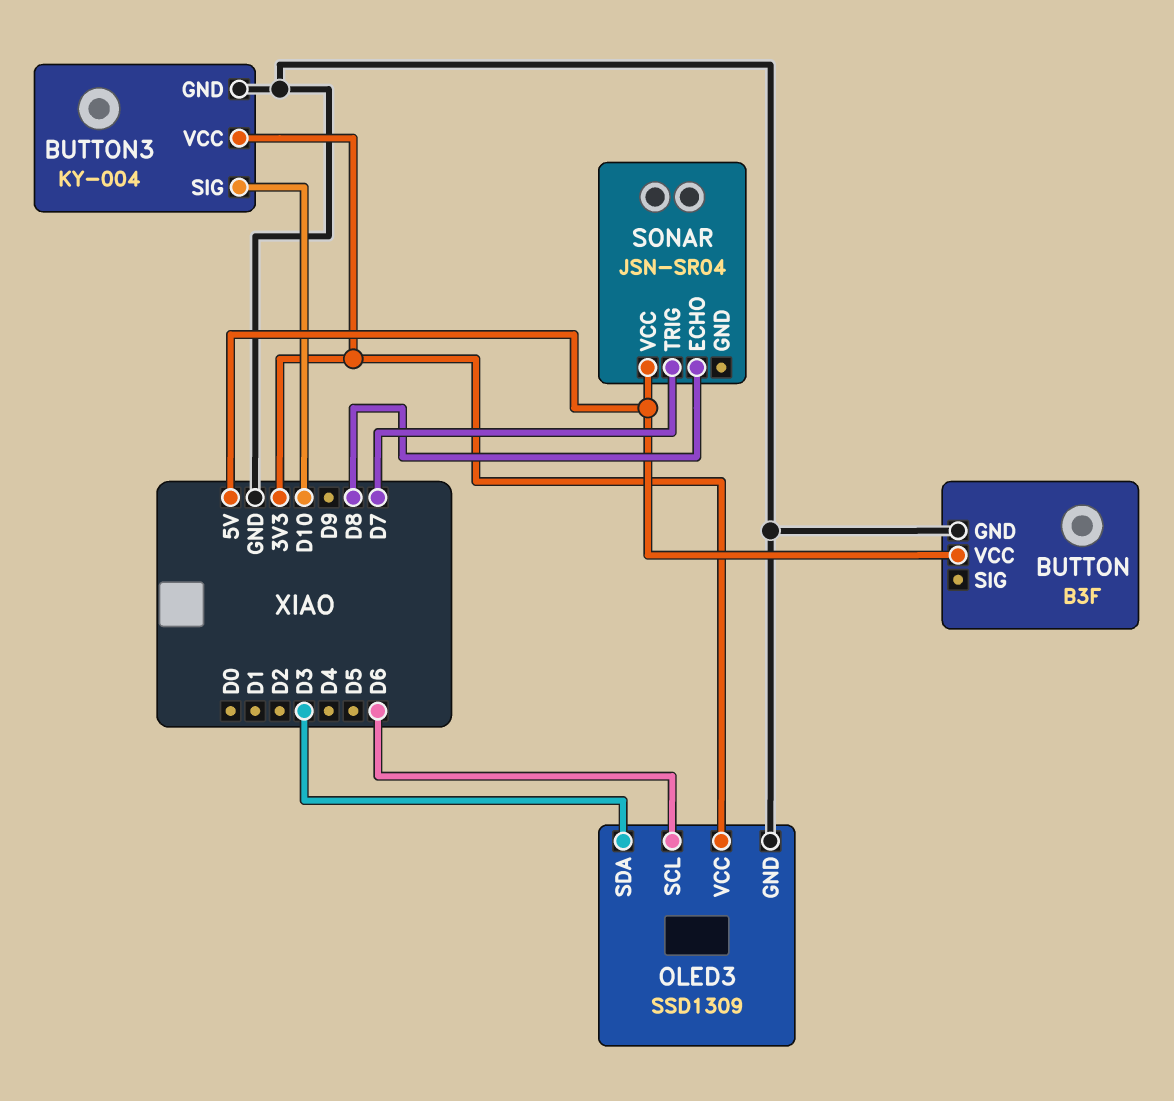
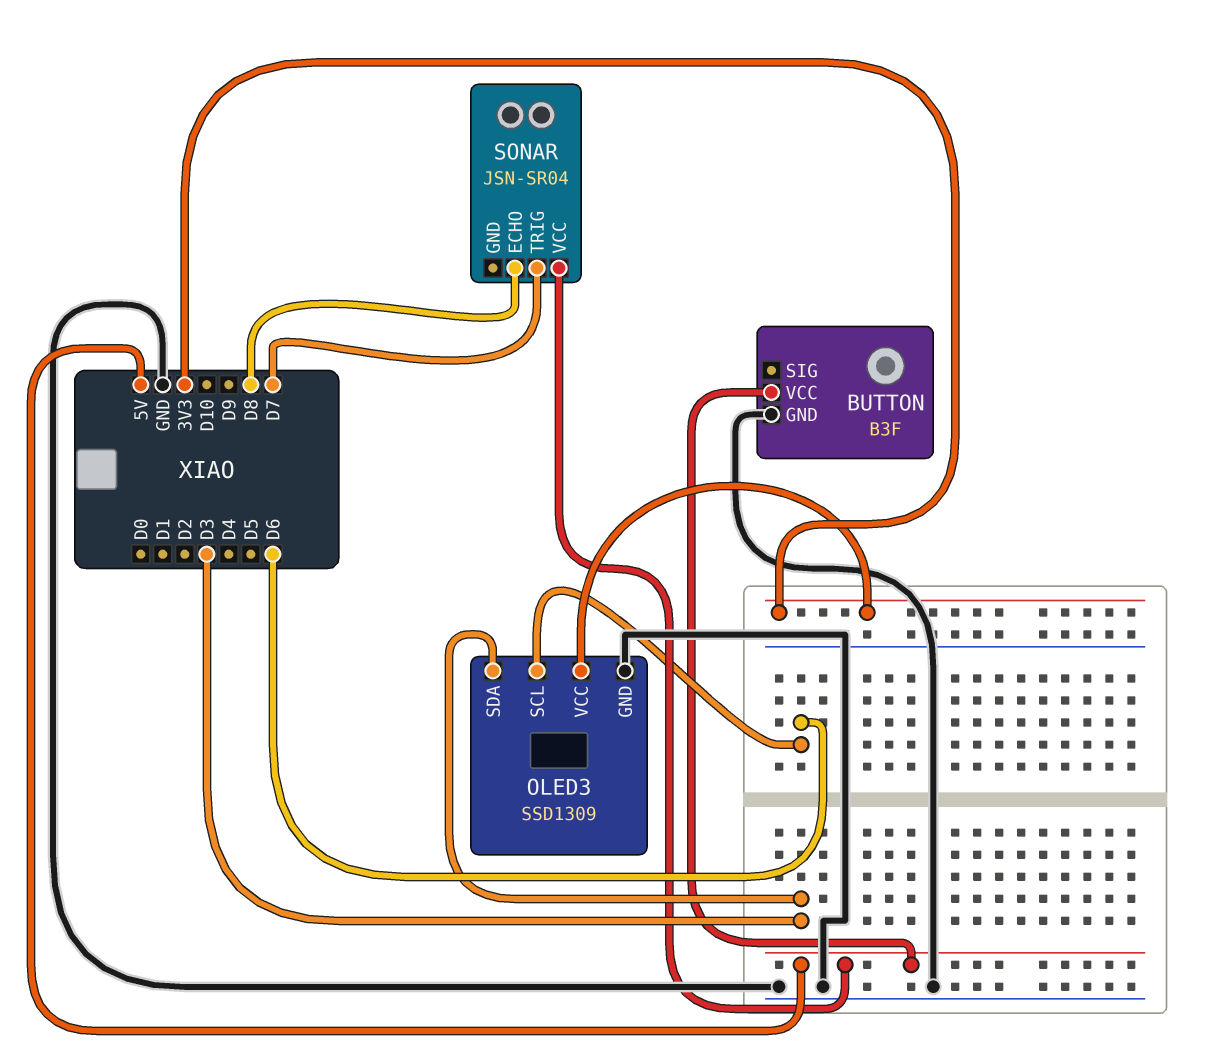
BUTTON3: KY-004 -> none
BUTTON3 pin GND: GND -> none
BUTTON3 pin SIG: D10 -> none
BUTTON3 pin VCC: 3V3 -> none

